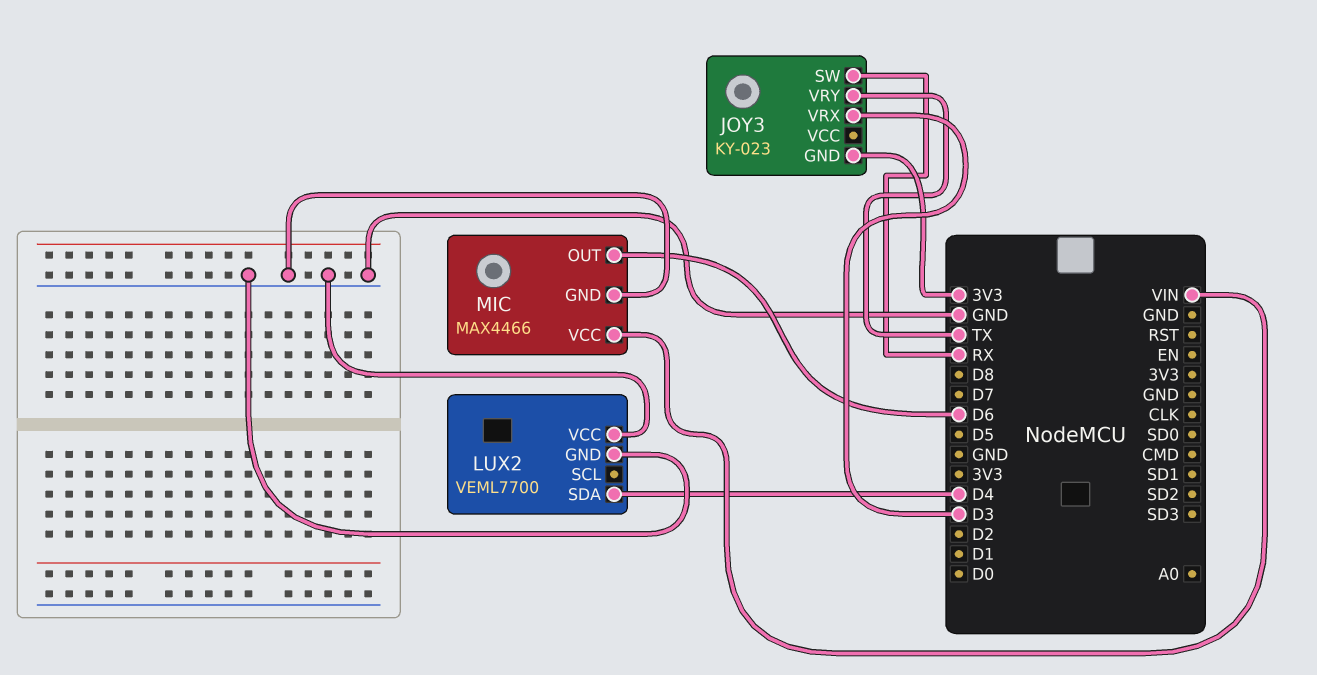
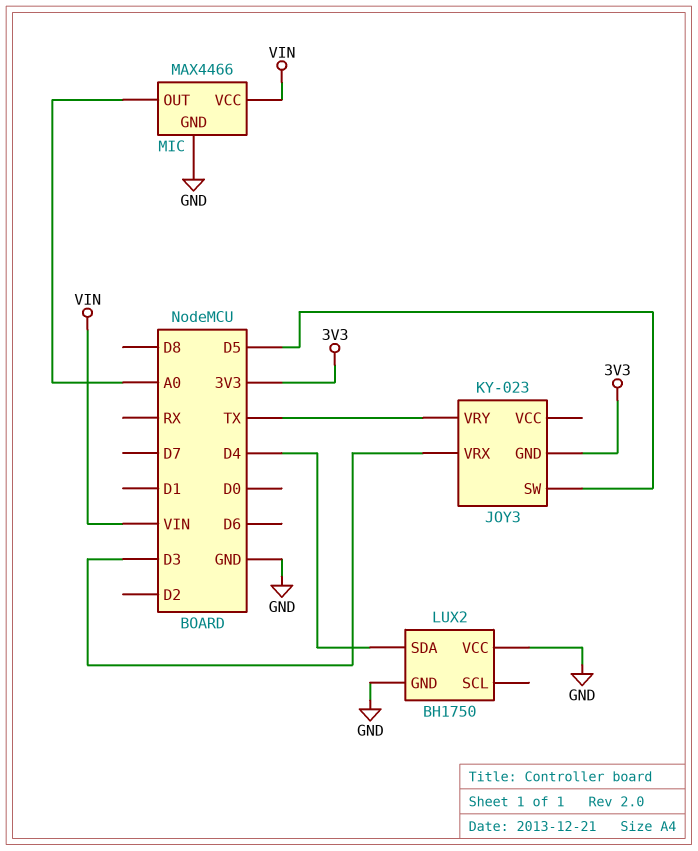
JOY3 pin SW: RX -> D5
LUX2: VEML7700 -> BH1750
MIC pin OUT: D6 -> A0

